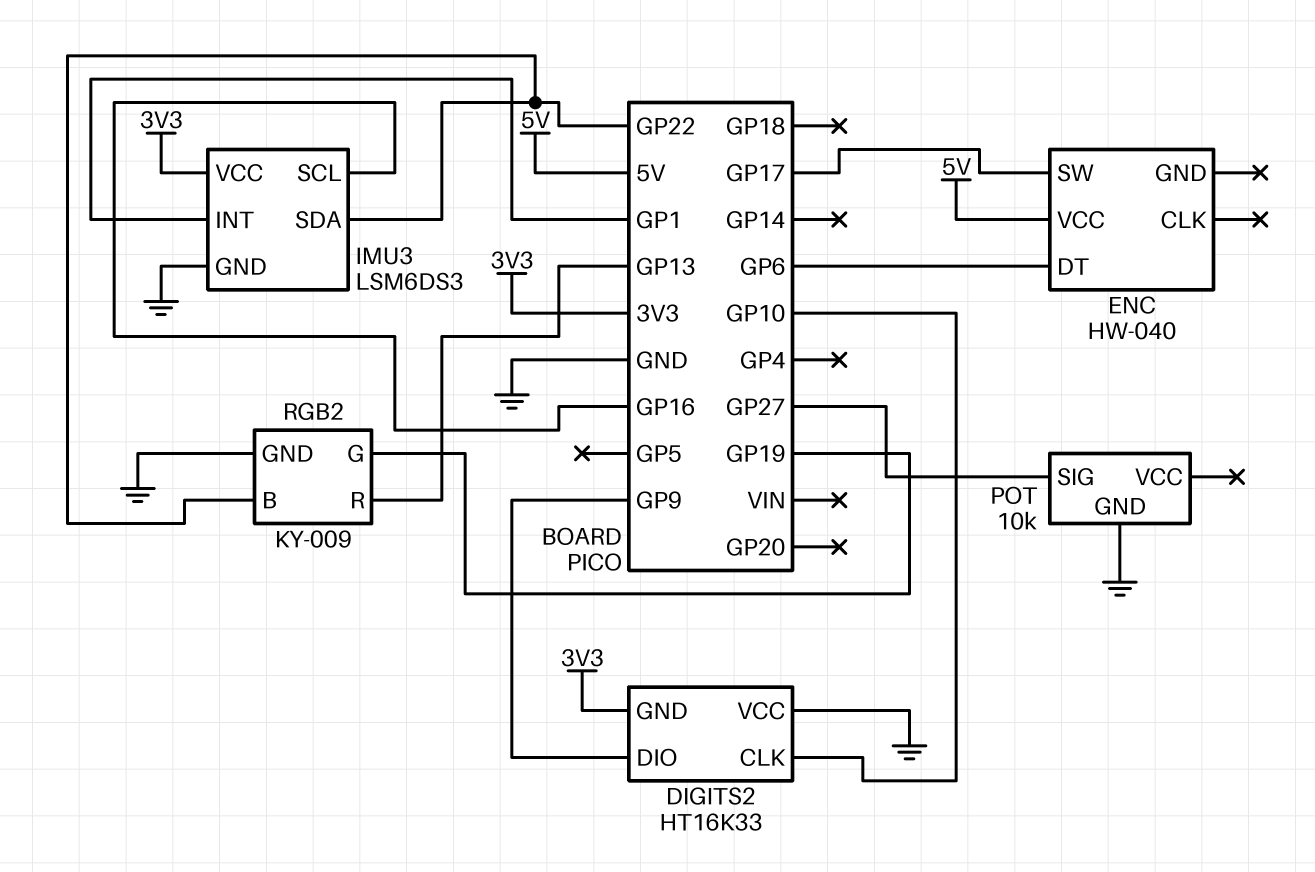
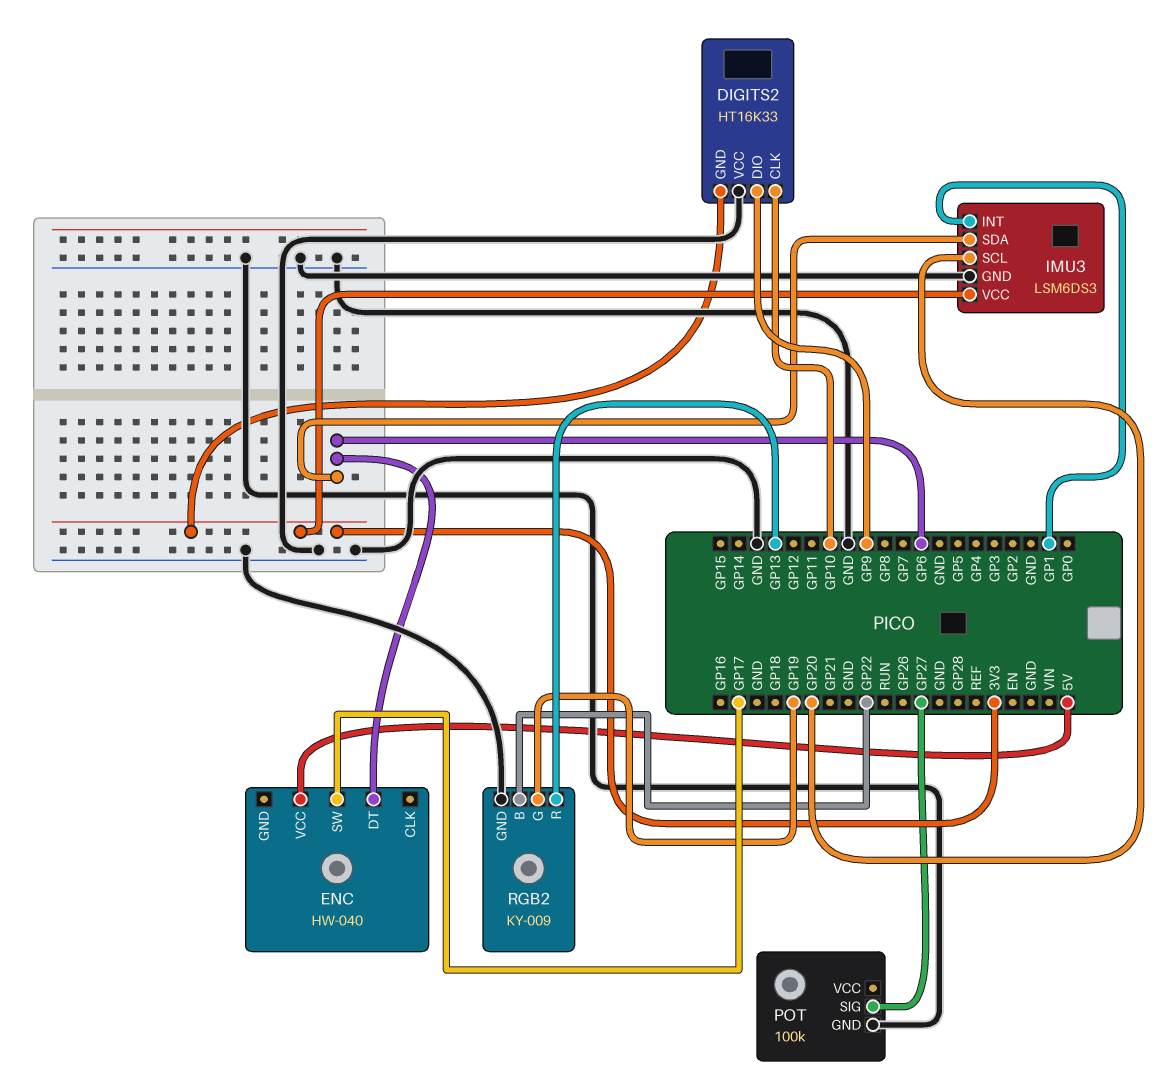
IMU3 pin SCL: GP16 -> GP20
IMU3 pin SDA: GP22 -> GP6
POT: 10k -> 100k

